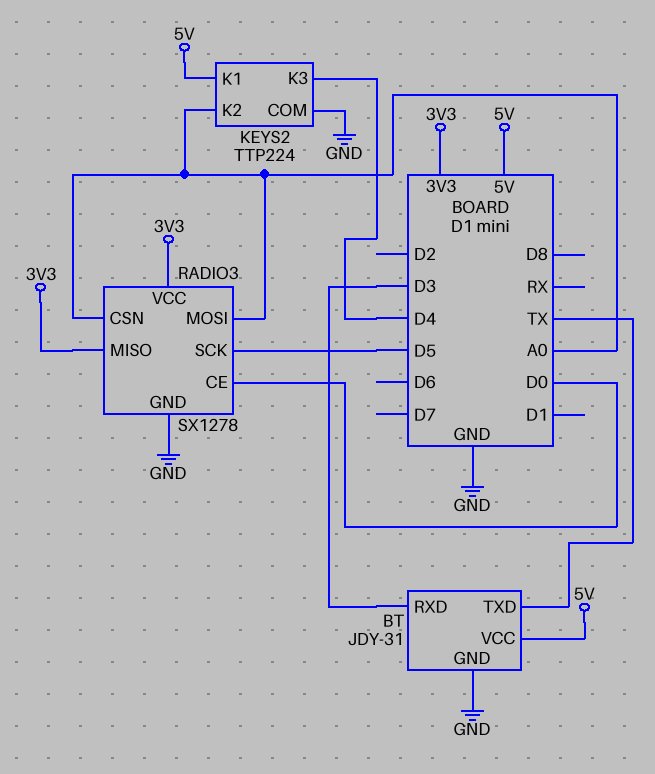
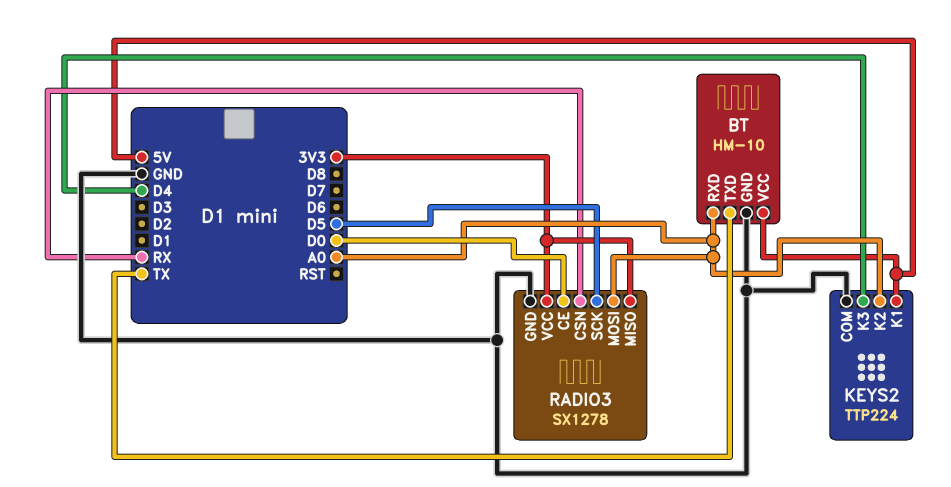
BT: JDY-31 -> HM-10
BT pin RXD: D3 -> A0
RADIO3 pin CSN: A0 -> RX

